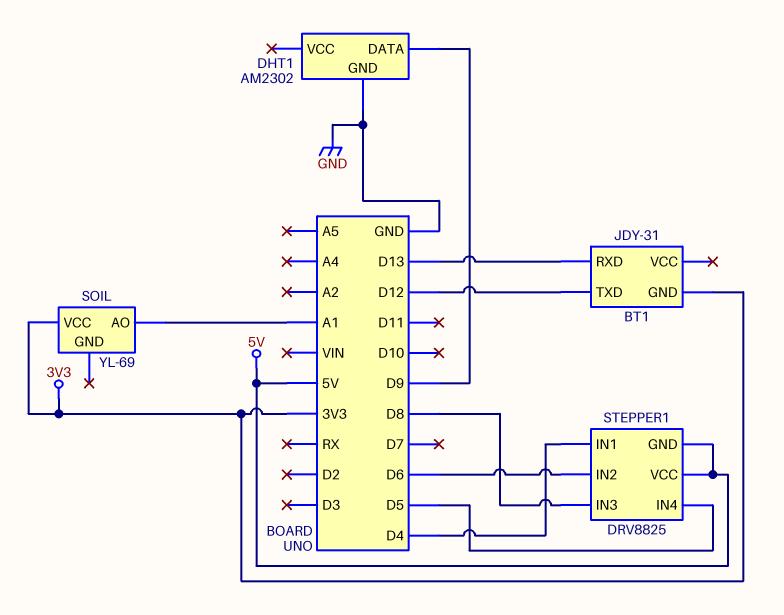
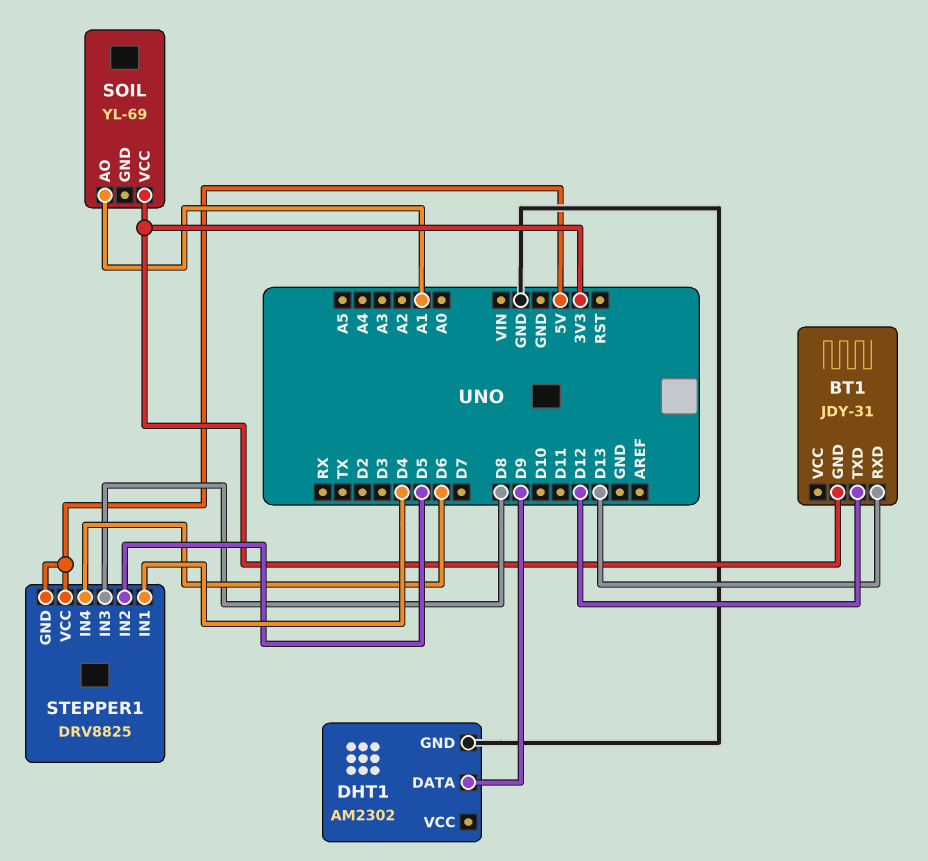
STEPPER1 pin IN2: D6 -> D5
STEPPER1 pin IN4: D5 -> D6

